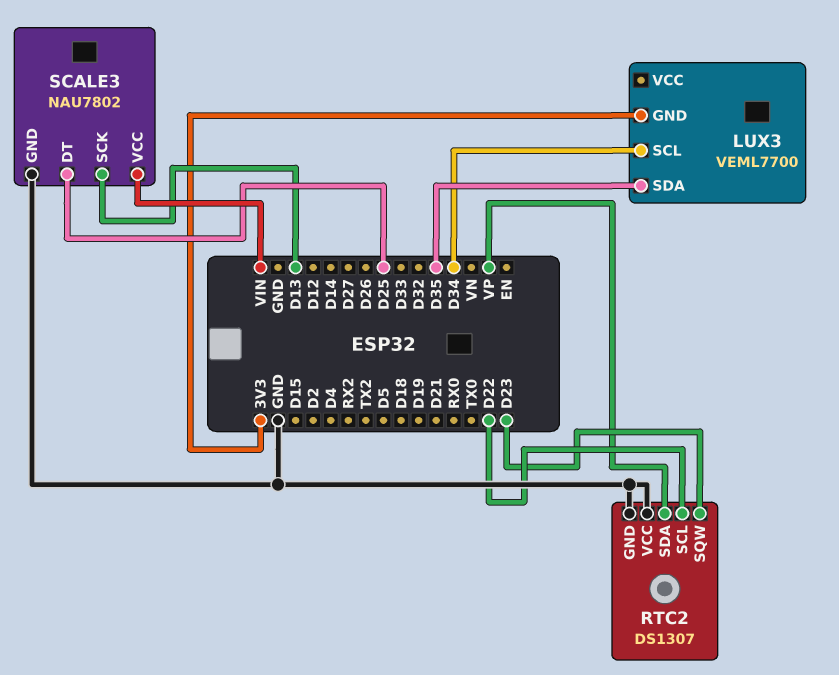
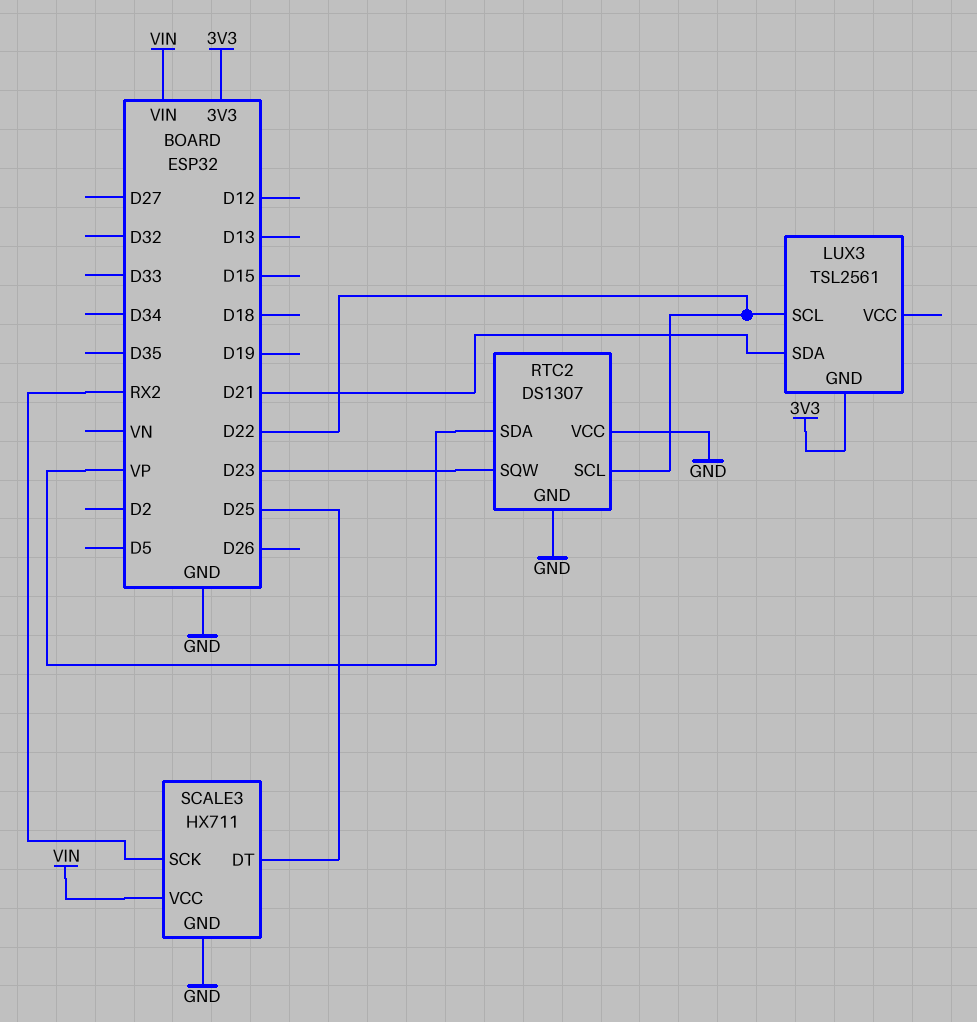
LUX3: VEML7700 -> TSL2561
LUX3 pin SCL: D34 -> D22
LUX3 pin SDA: D35 -> D21
SCALE3: NAU7802 -> HX711
SCALE3 pin SCK: D13 -> RX2

